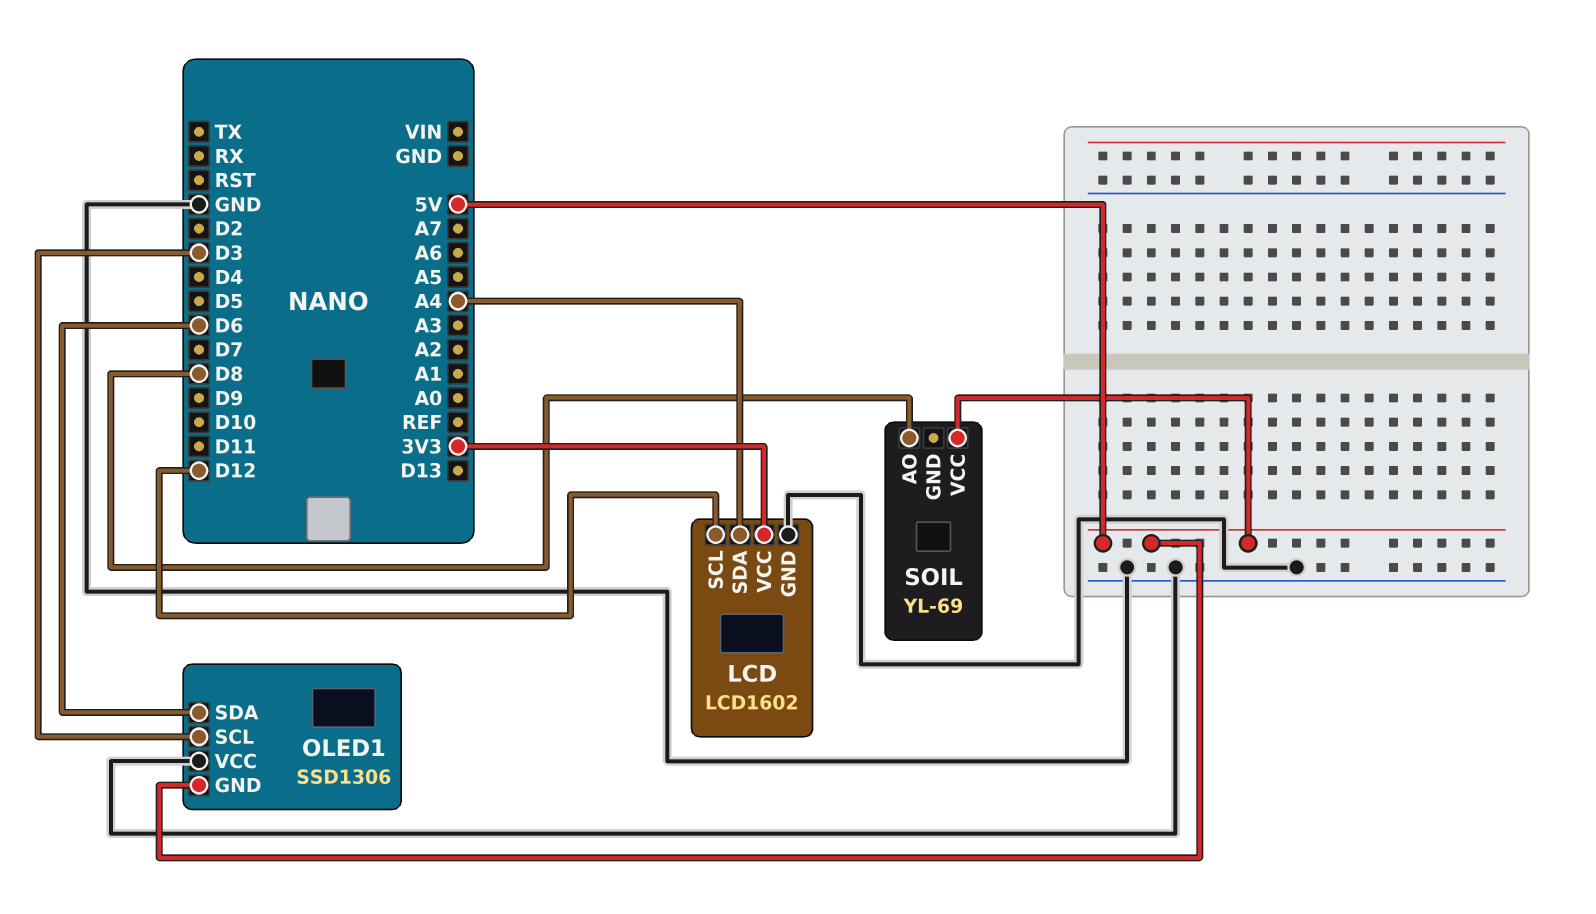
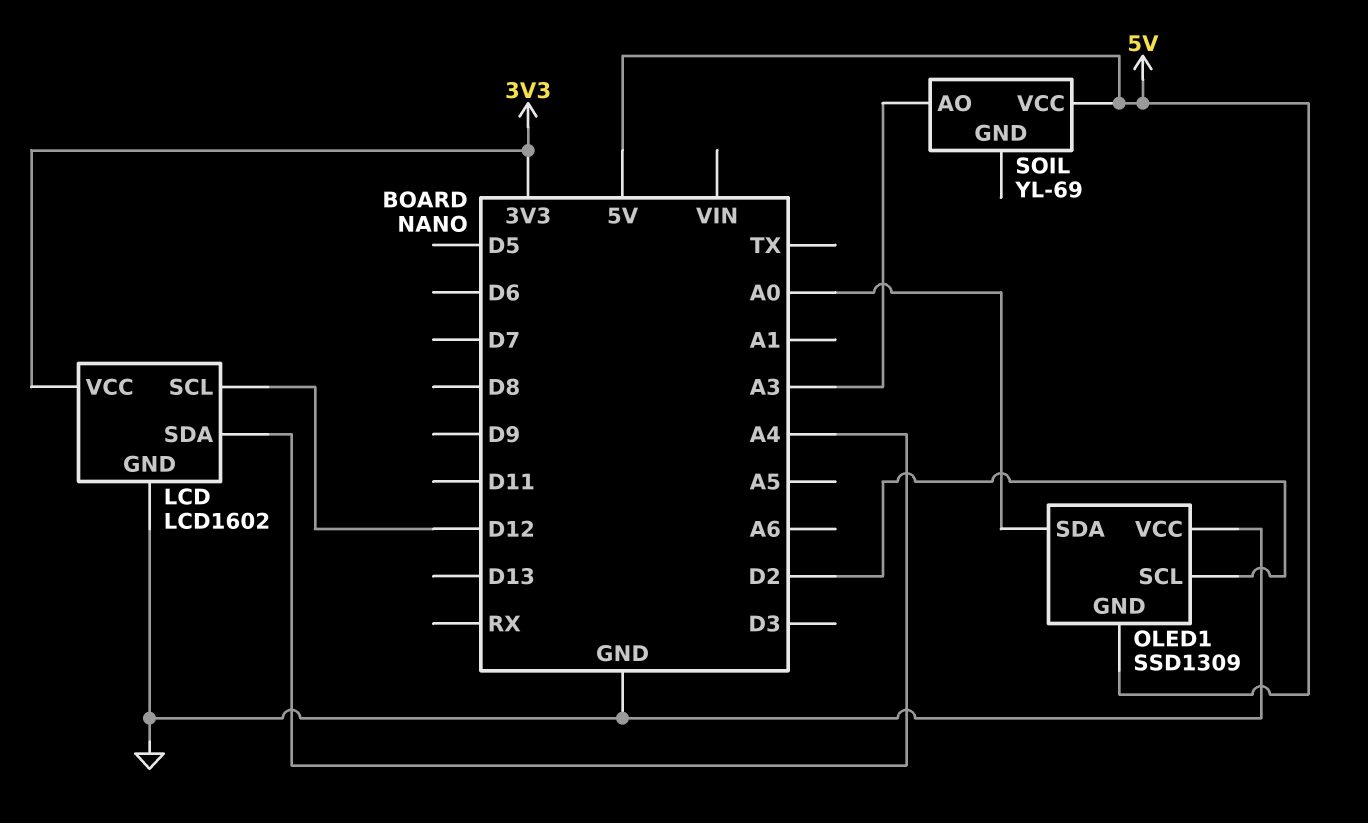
OLED1: SSD1306 -> SSD1309
OLED1 pin SCL: D3 -> D2
OLED1 pin SDA: D6 -> A0
SOIL pin AO: D8 -> A3

